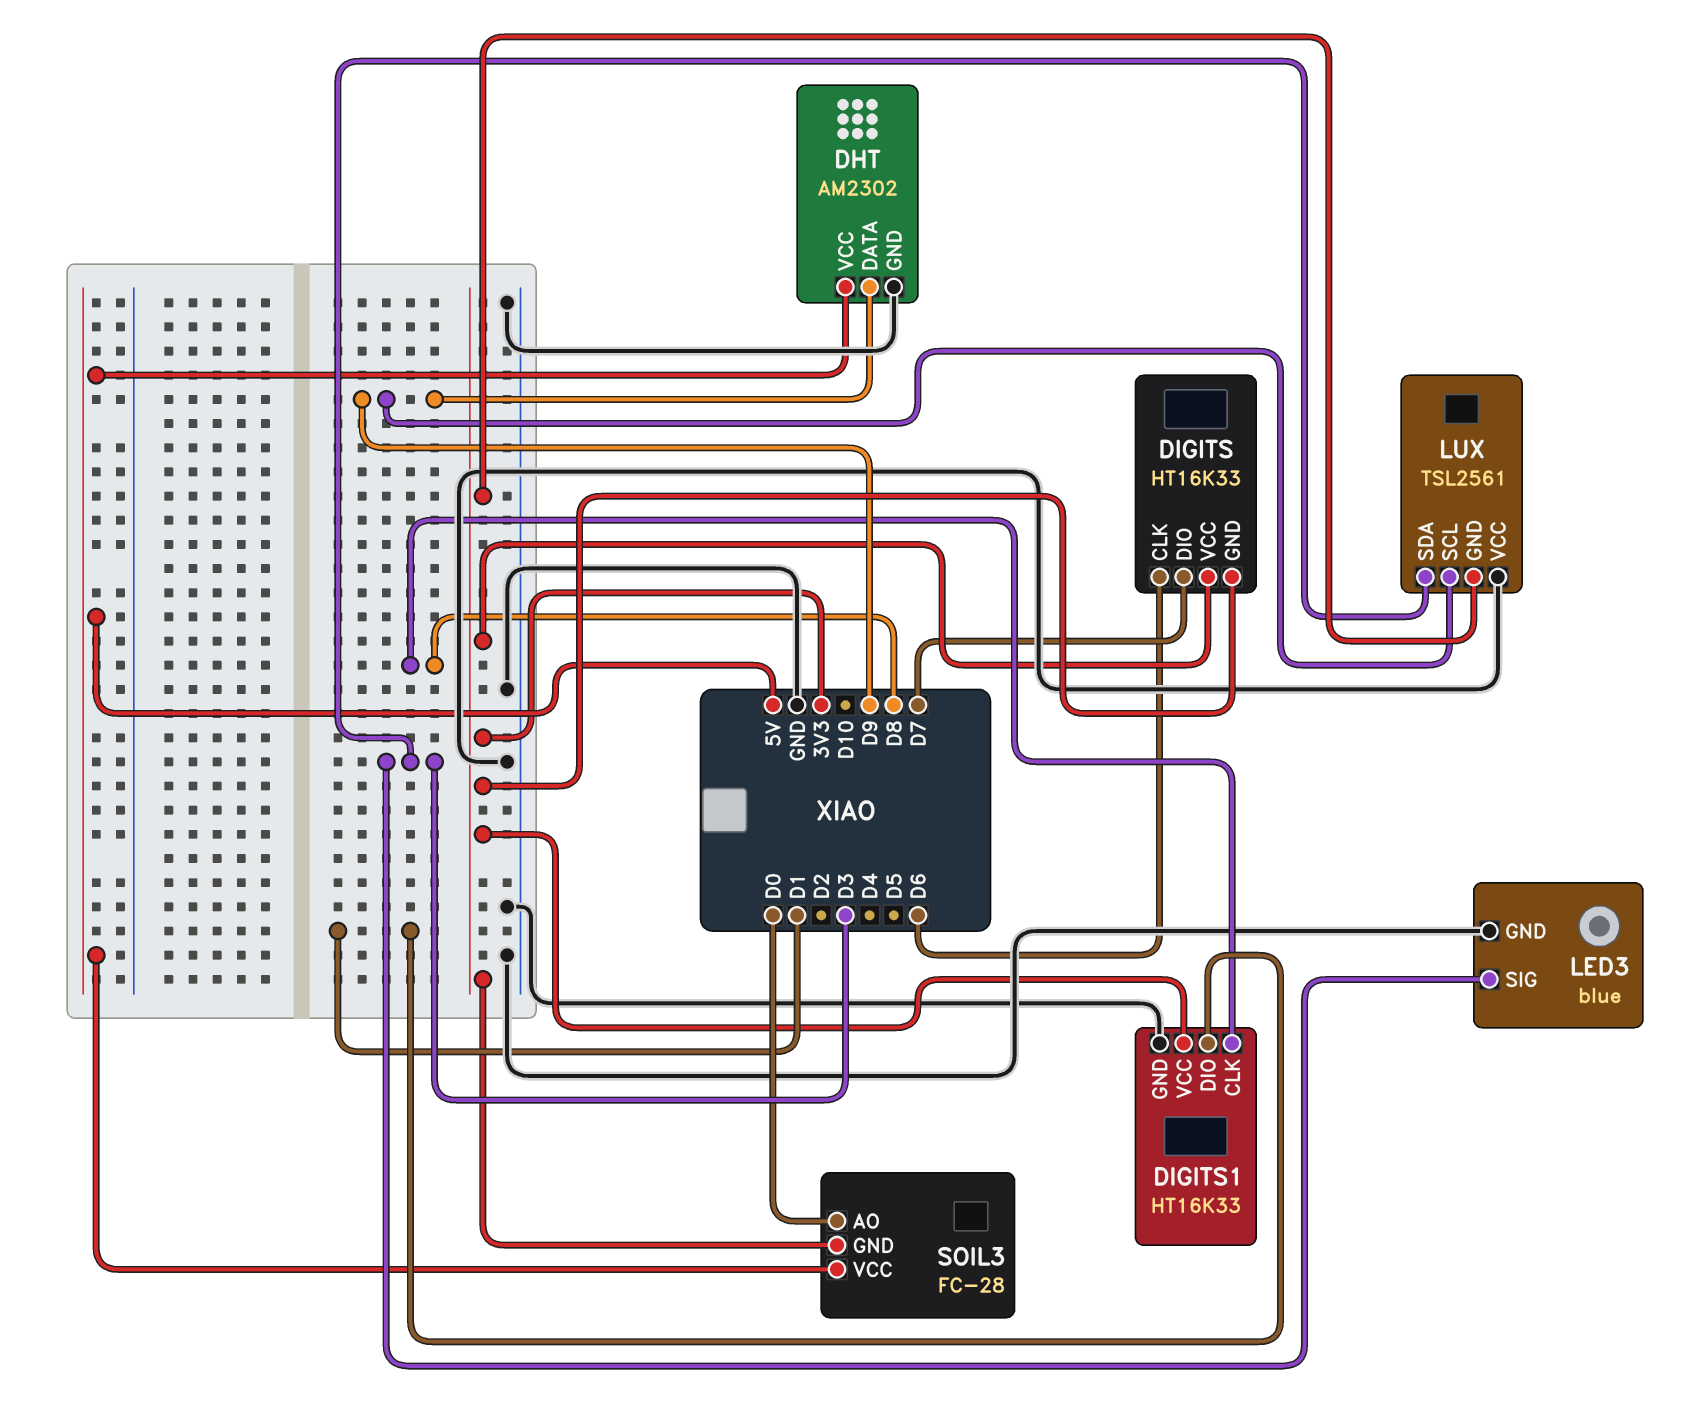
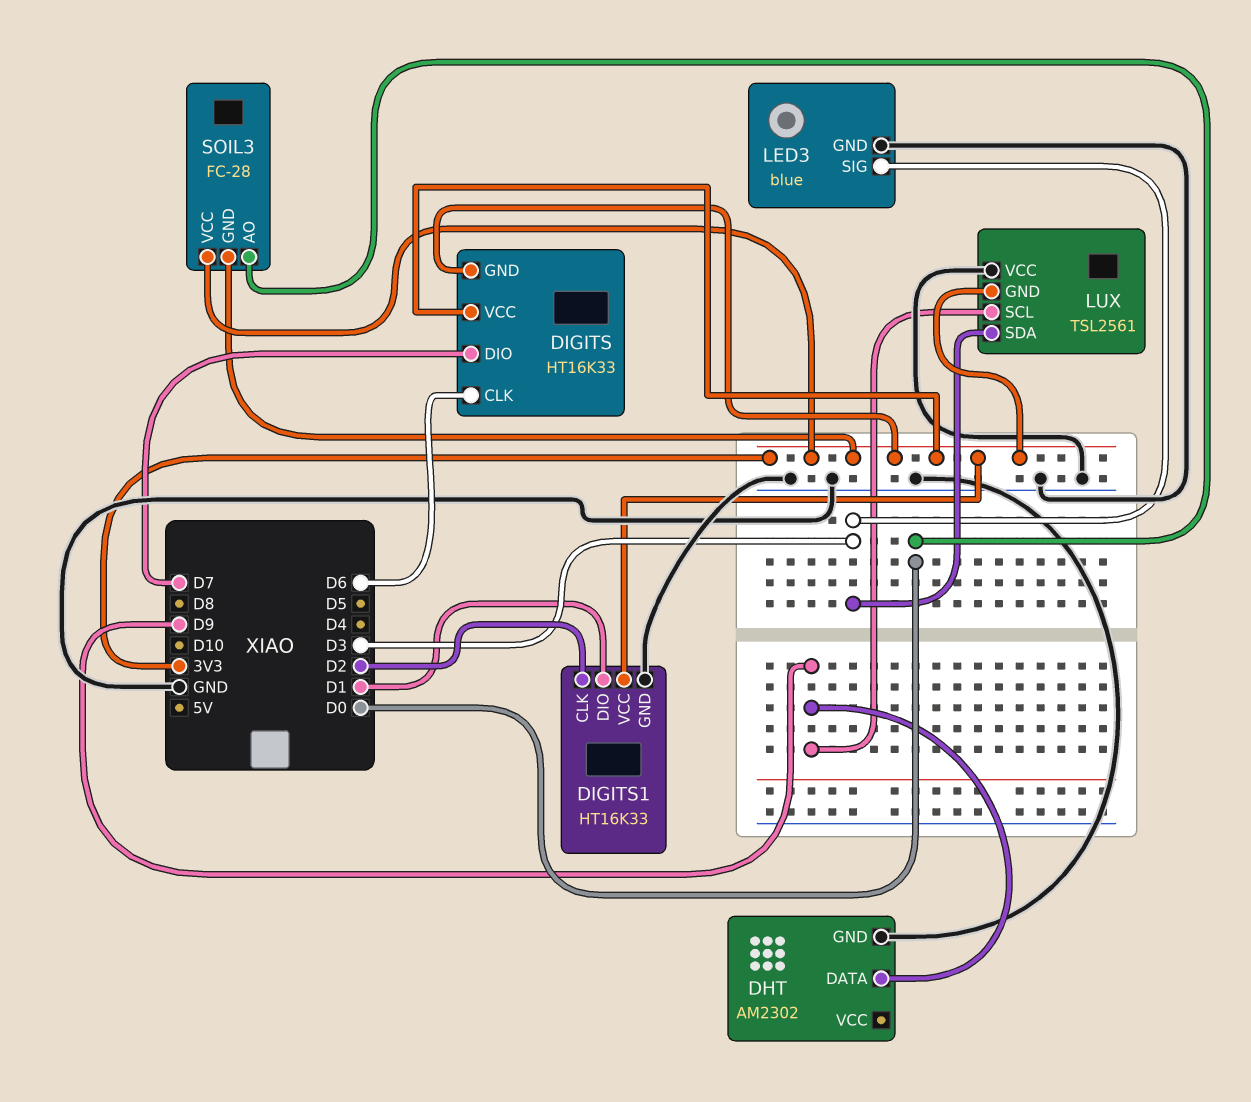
DHT pin VCC: 5V -> none
DIGITS1 pin CLK: D8 -> D2
SOIL3 pin VCC: 5V -> 3V3

